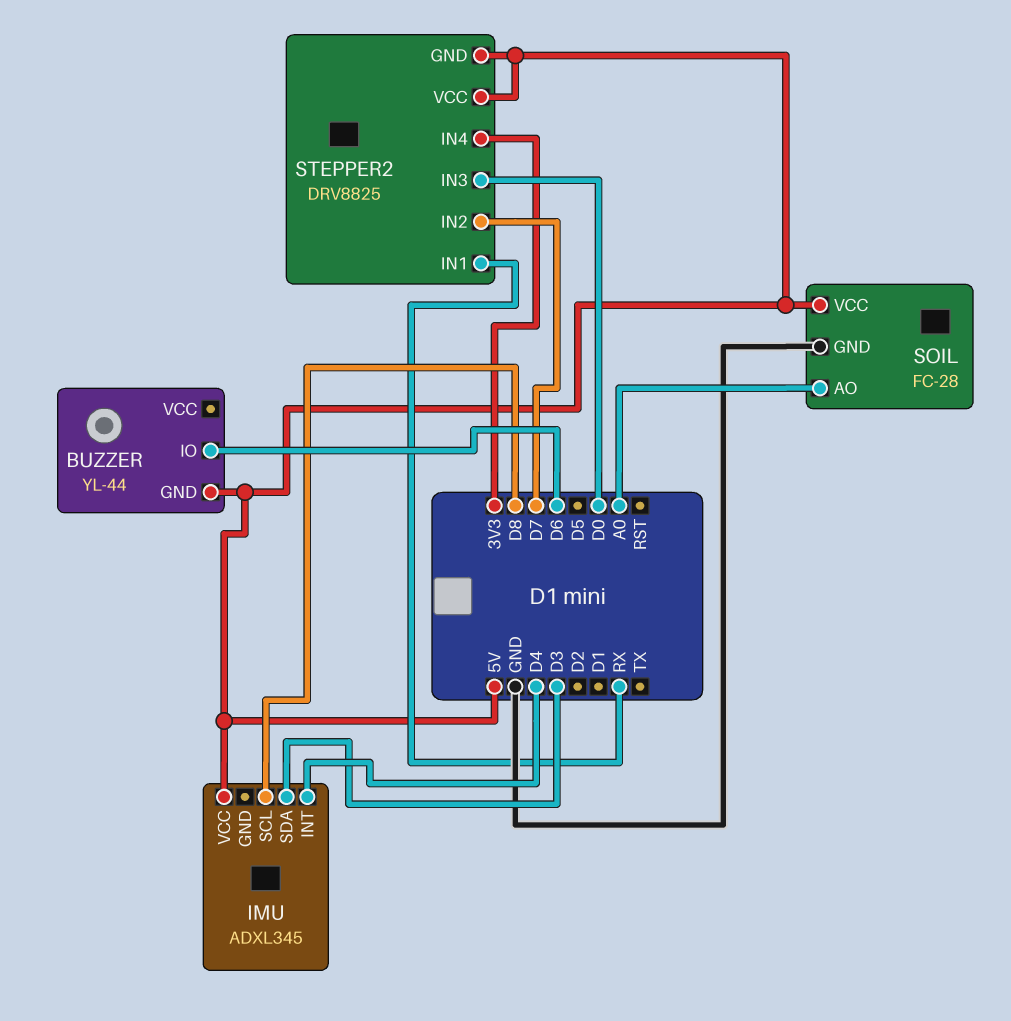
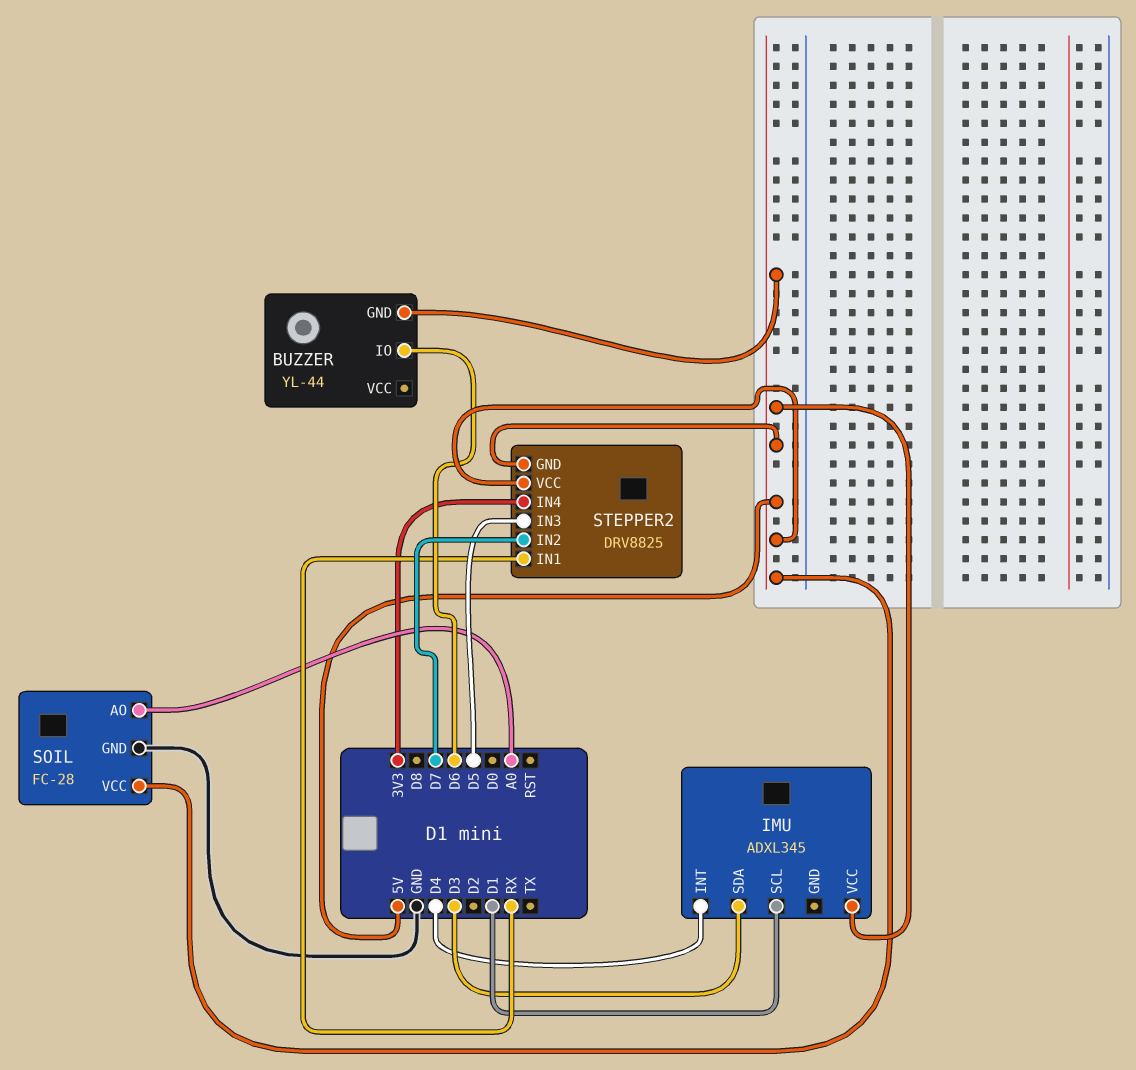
IMU pin SCL: D8 -> D1
STEPPER2 pin IN3: D0 -> D5

